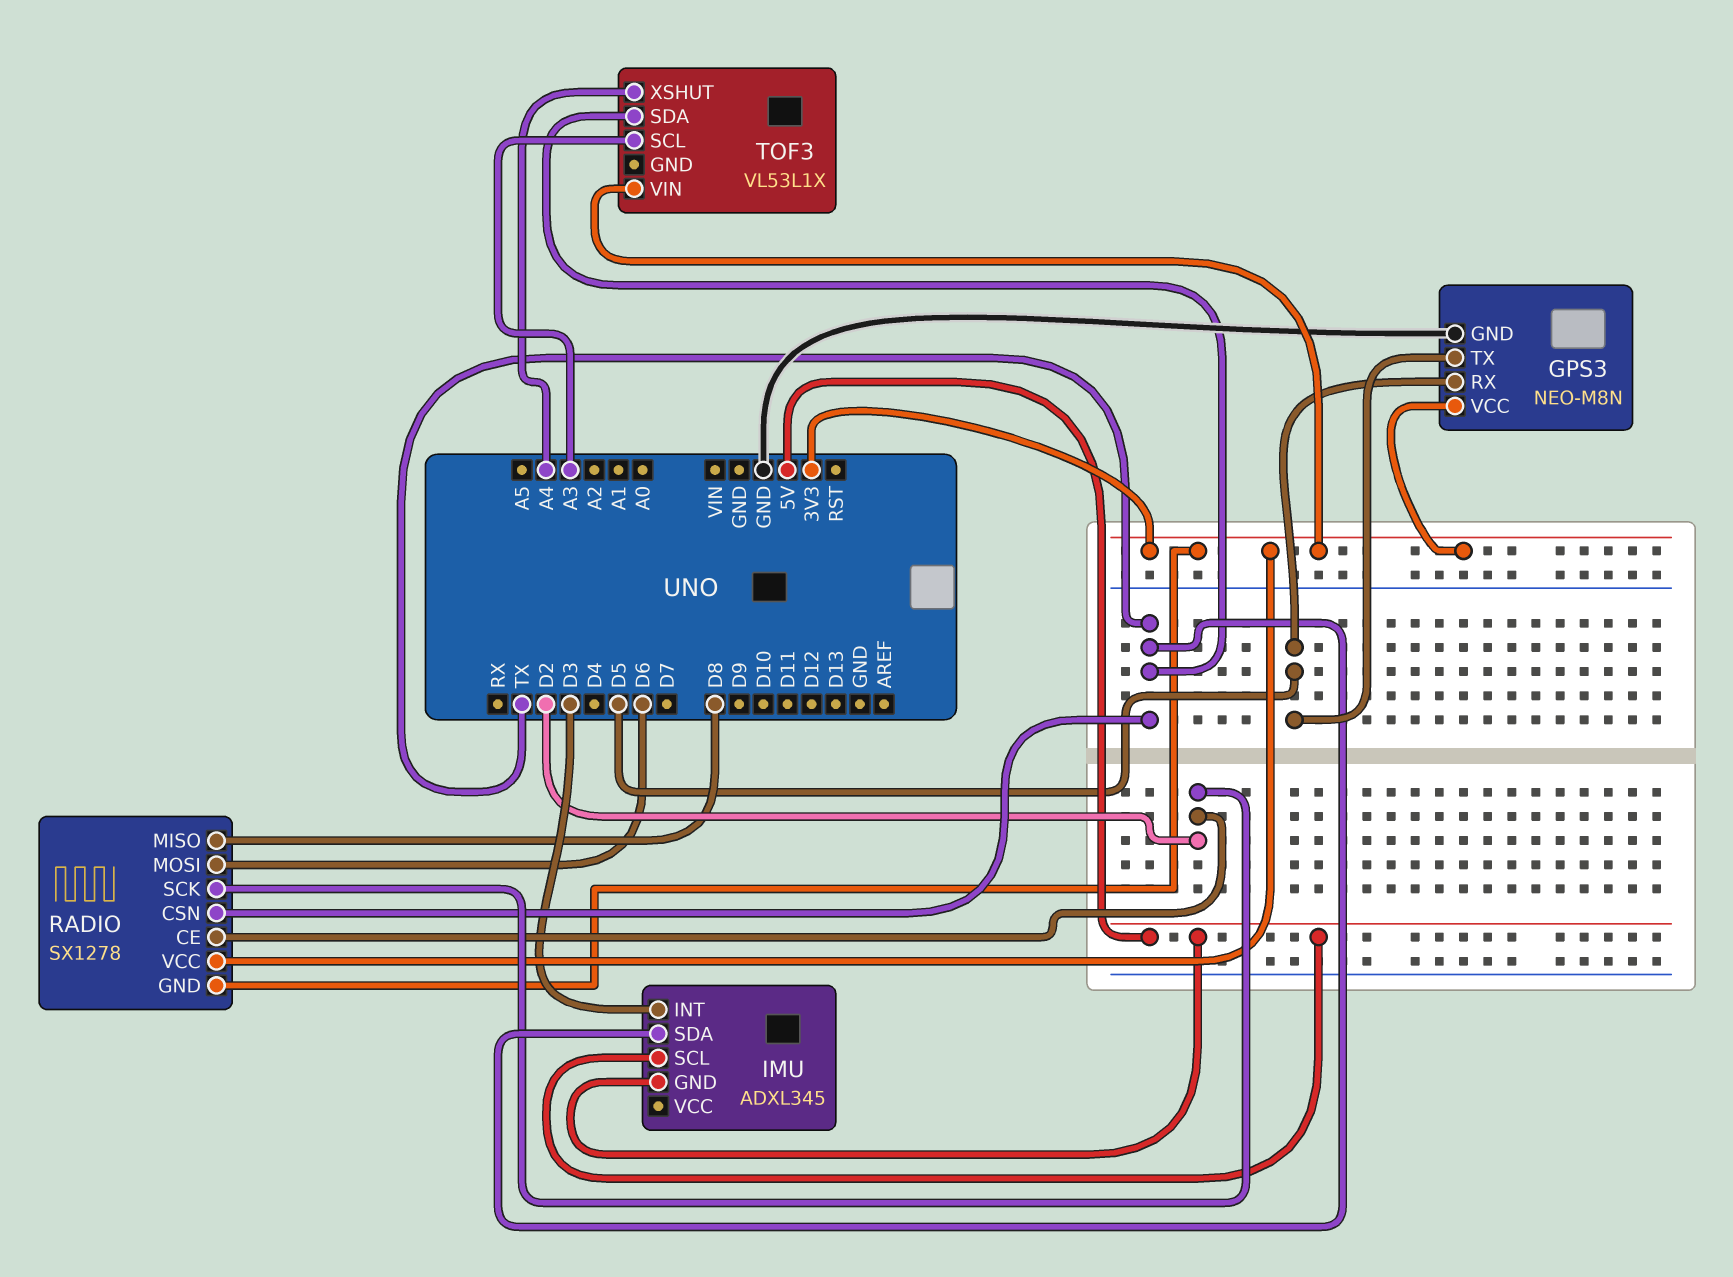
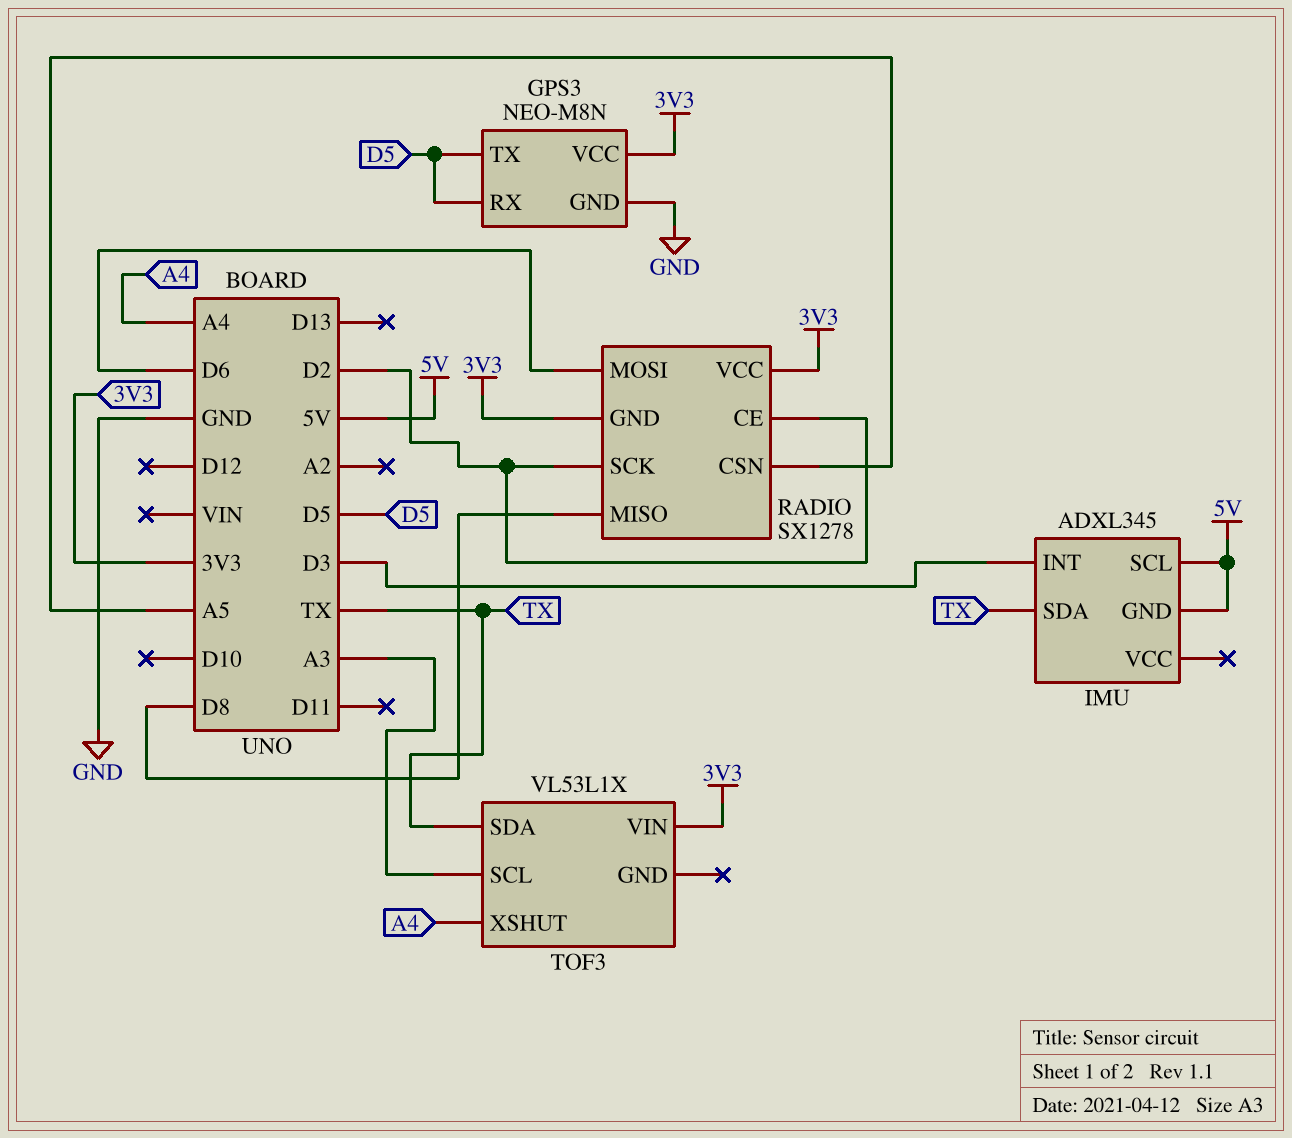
RADIO pin CSN: TX -> A5

